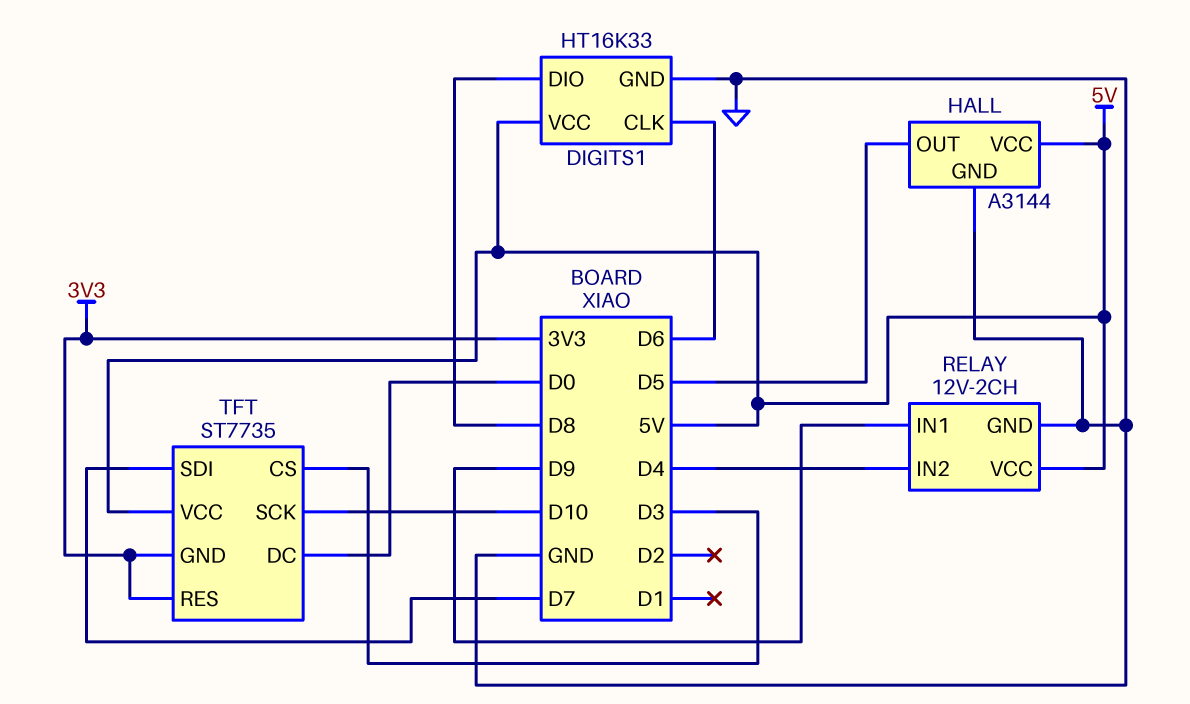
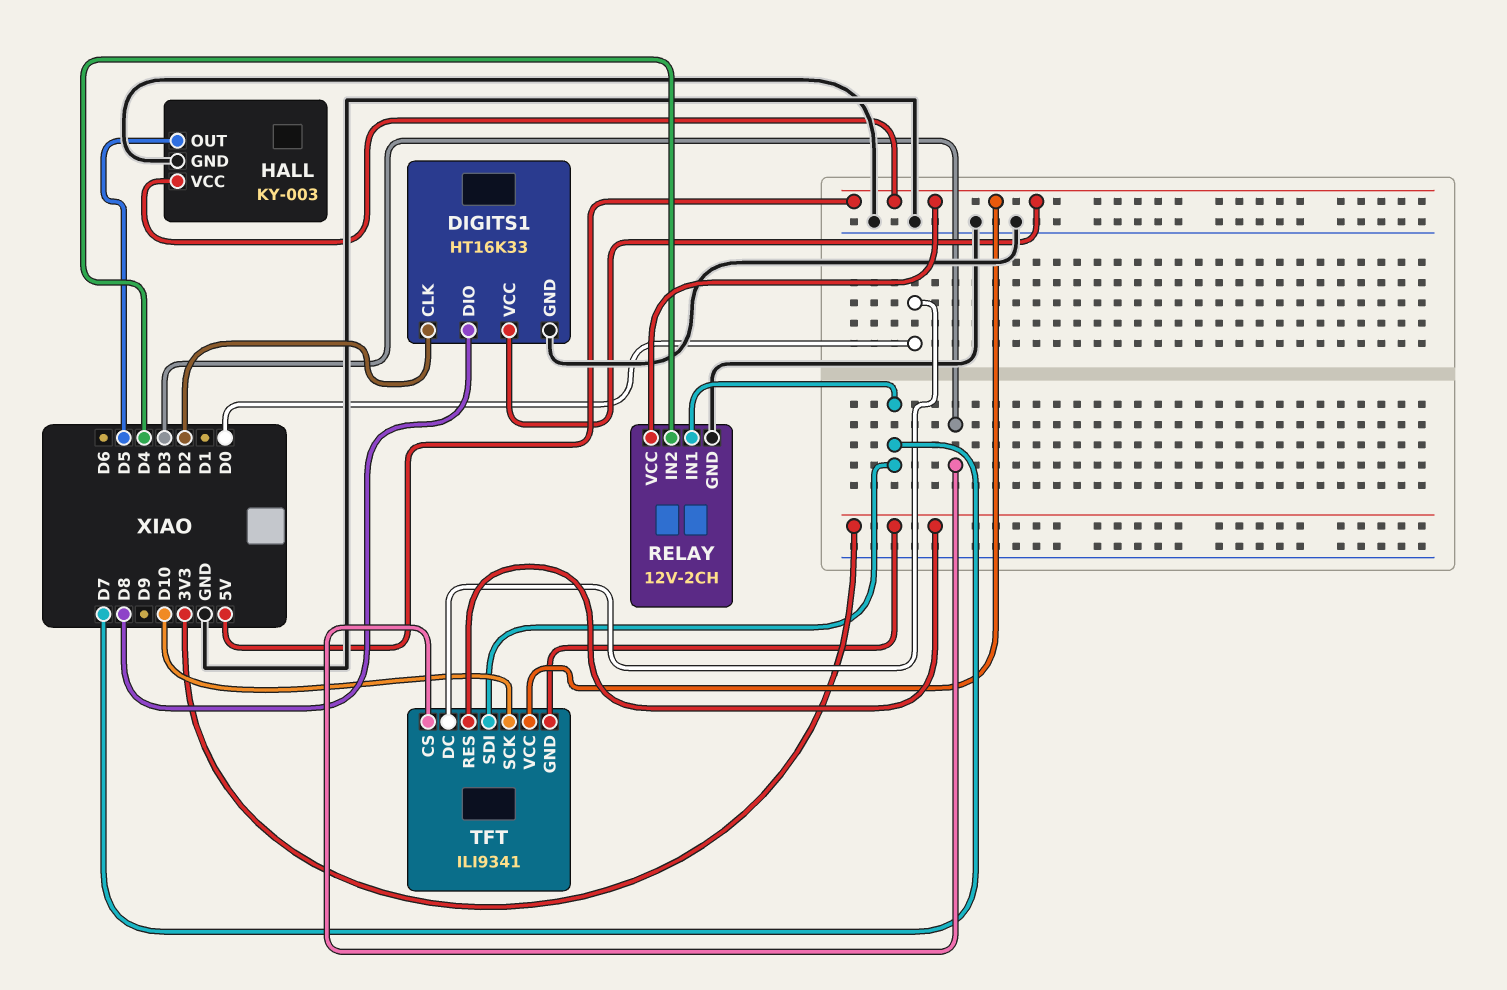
DIGITS1 pin CLK: D6 -> D2
HALL: A3144 -> KY-003
RELAY pin IN1: D9 -> D7
TFT: ST7735 -> ILI9341

